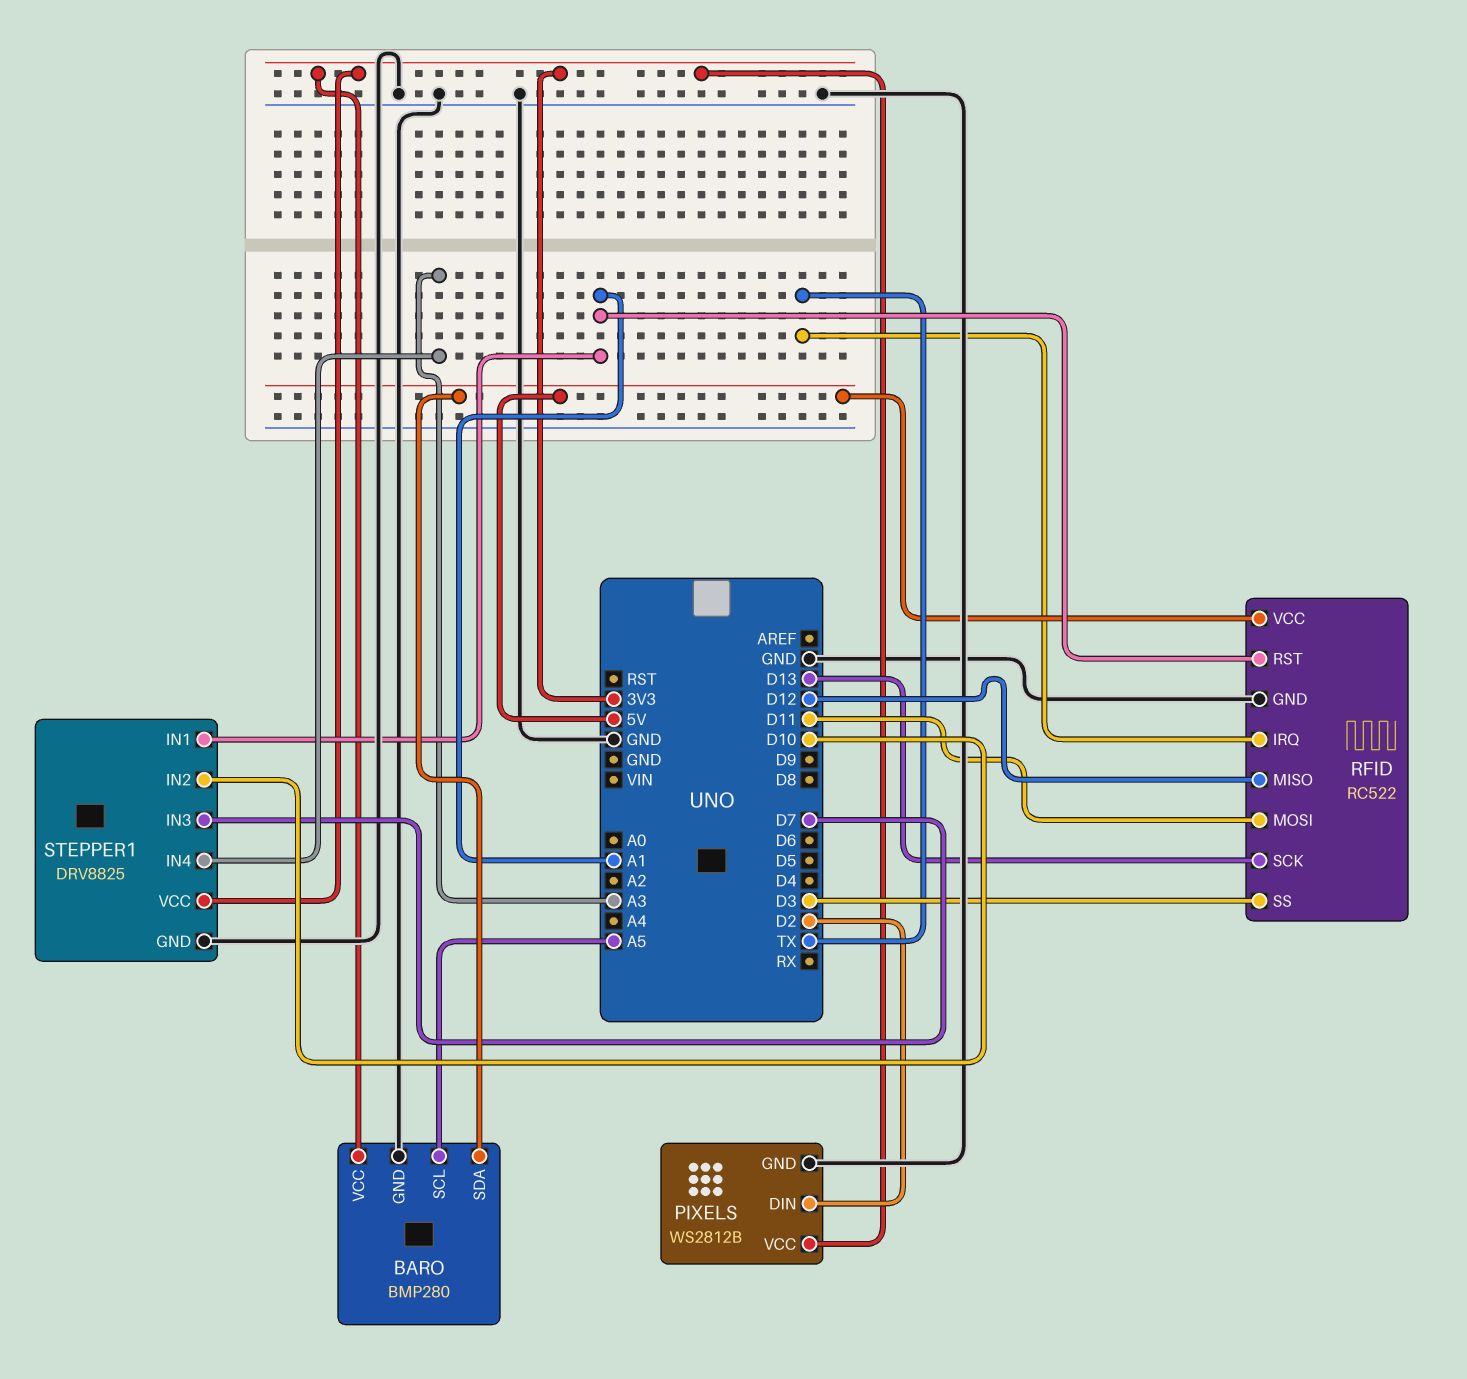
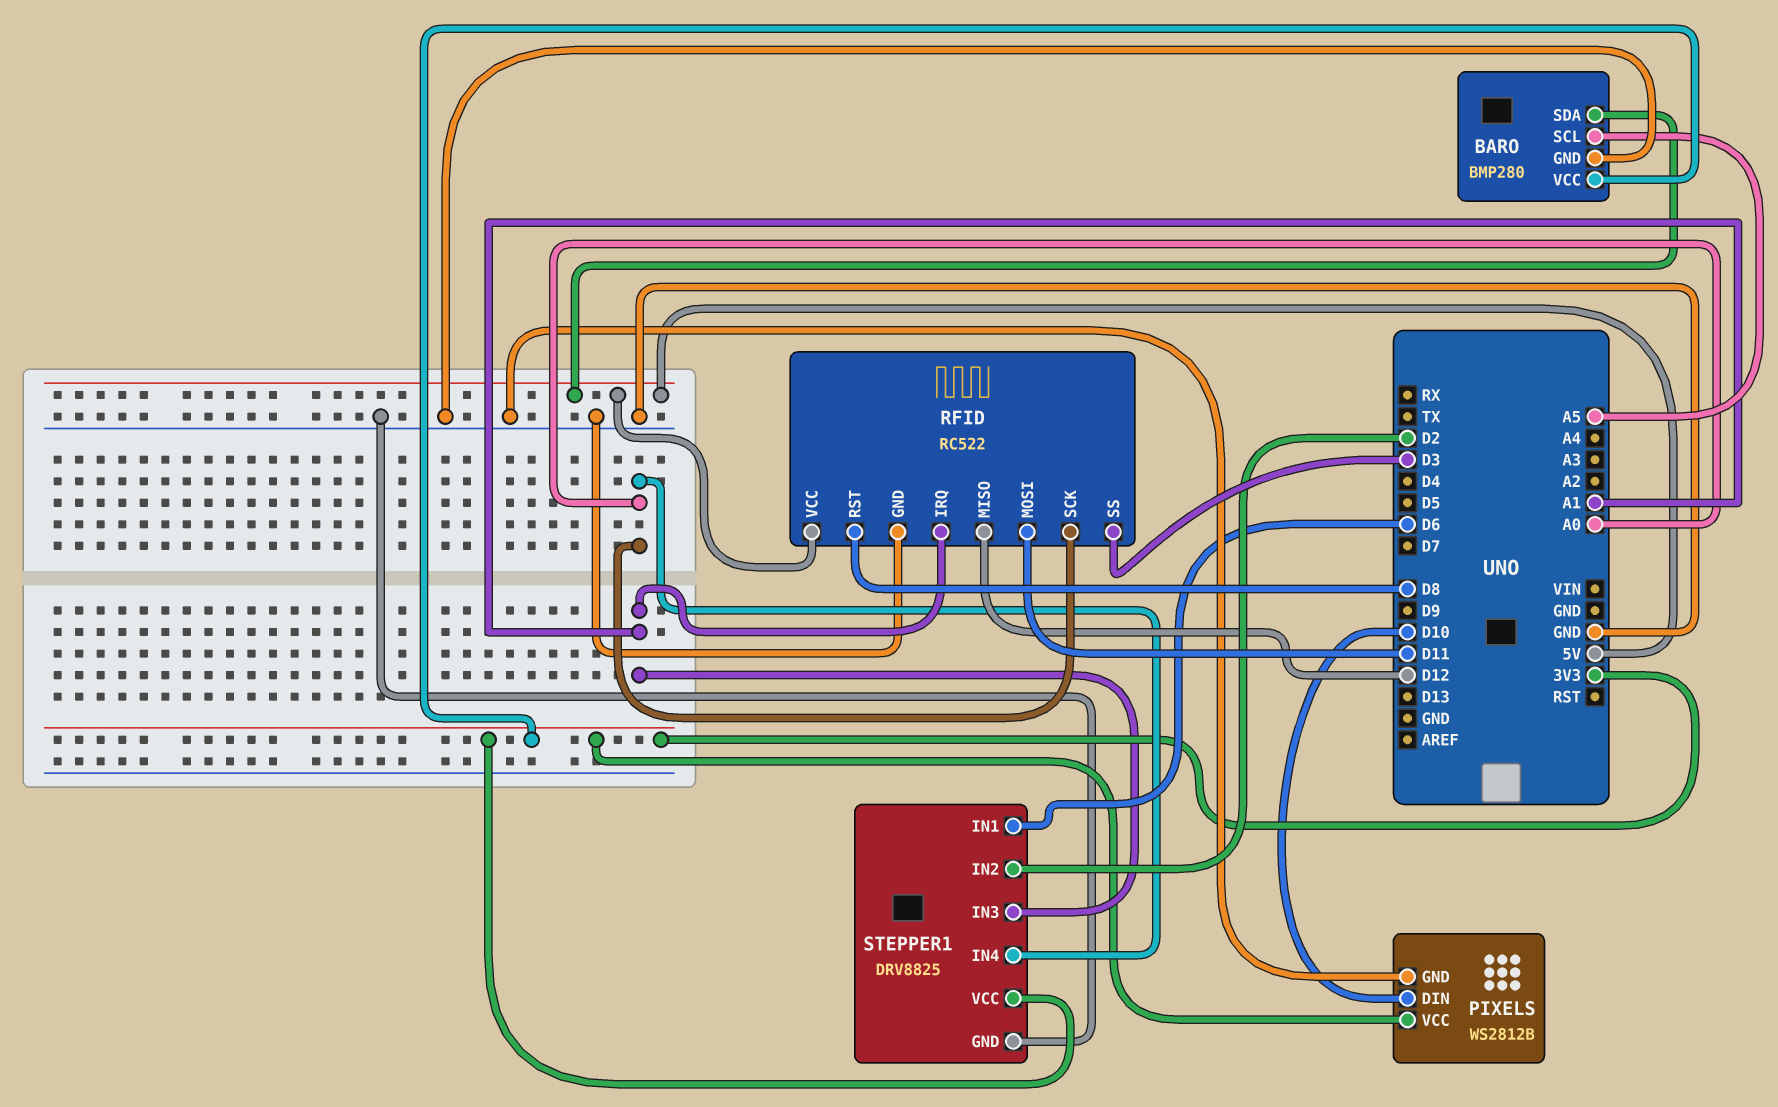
PIXELS pin DIN: D2 -> D10
RFID pin IRQ: TX -> A1
RFID pin RST: A1 -> D8
RFID pin SCK: D13 -> A0
STEPPER1 pin IN1: A1 -> D6
STEPPER1 pin IN2: D10 -> D2
STEPPER1 pin IN3: D7 -> A1
STEPPER1 pin IN4: A3 -> A0

